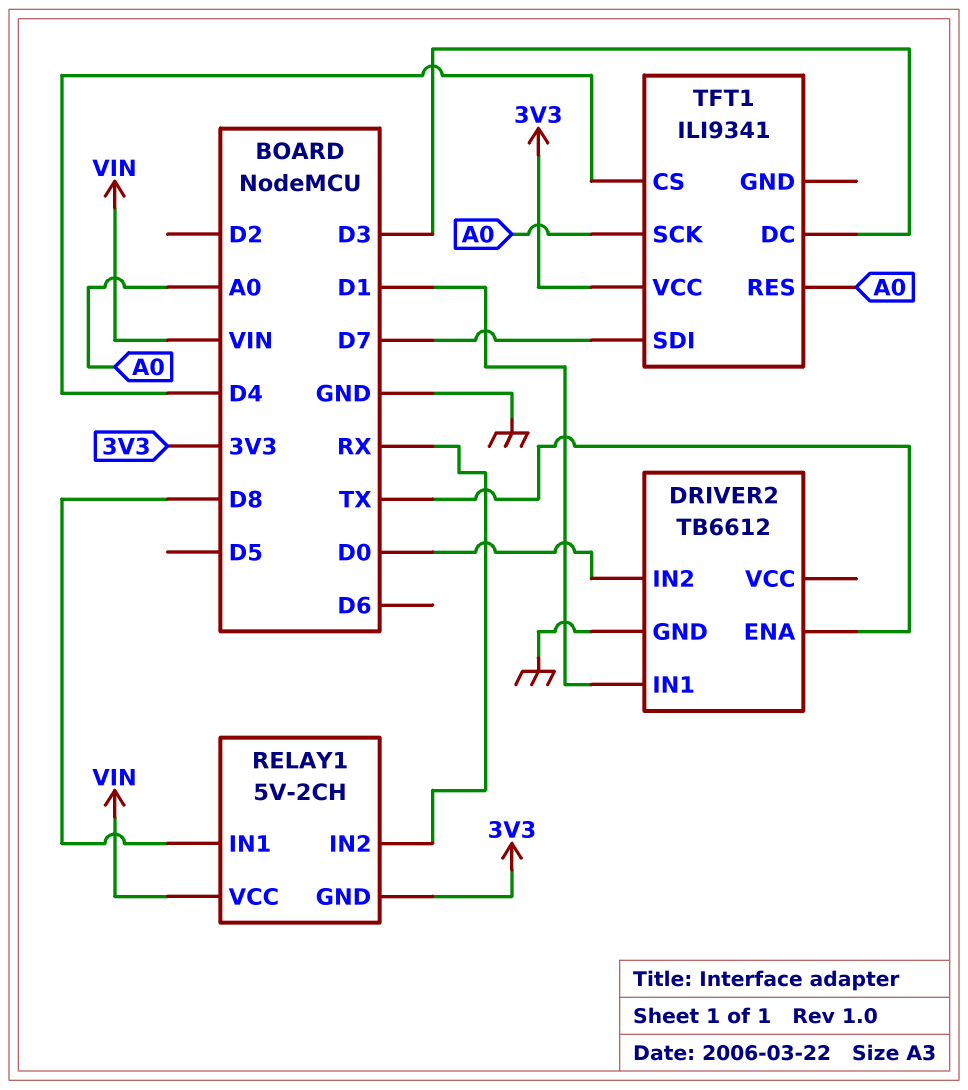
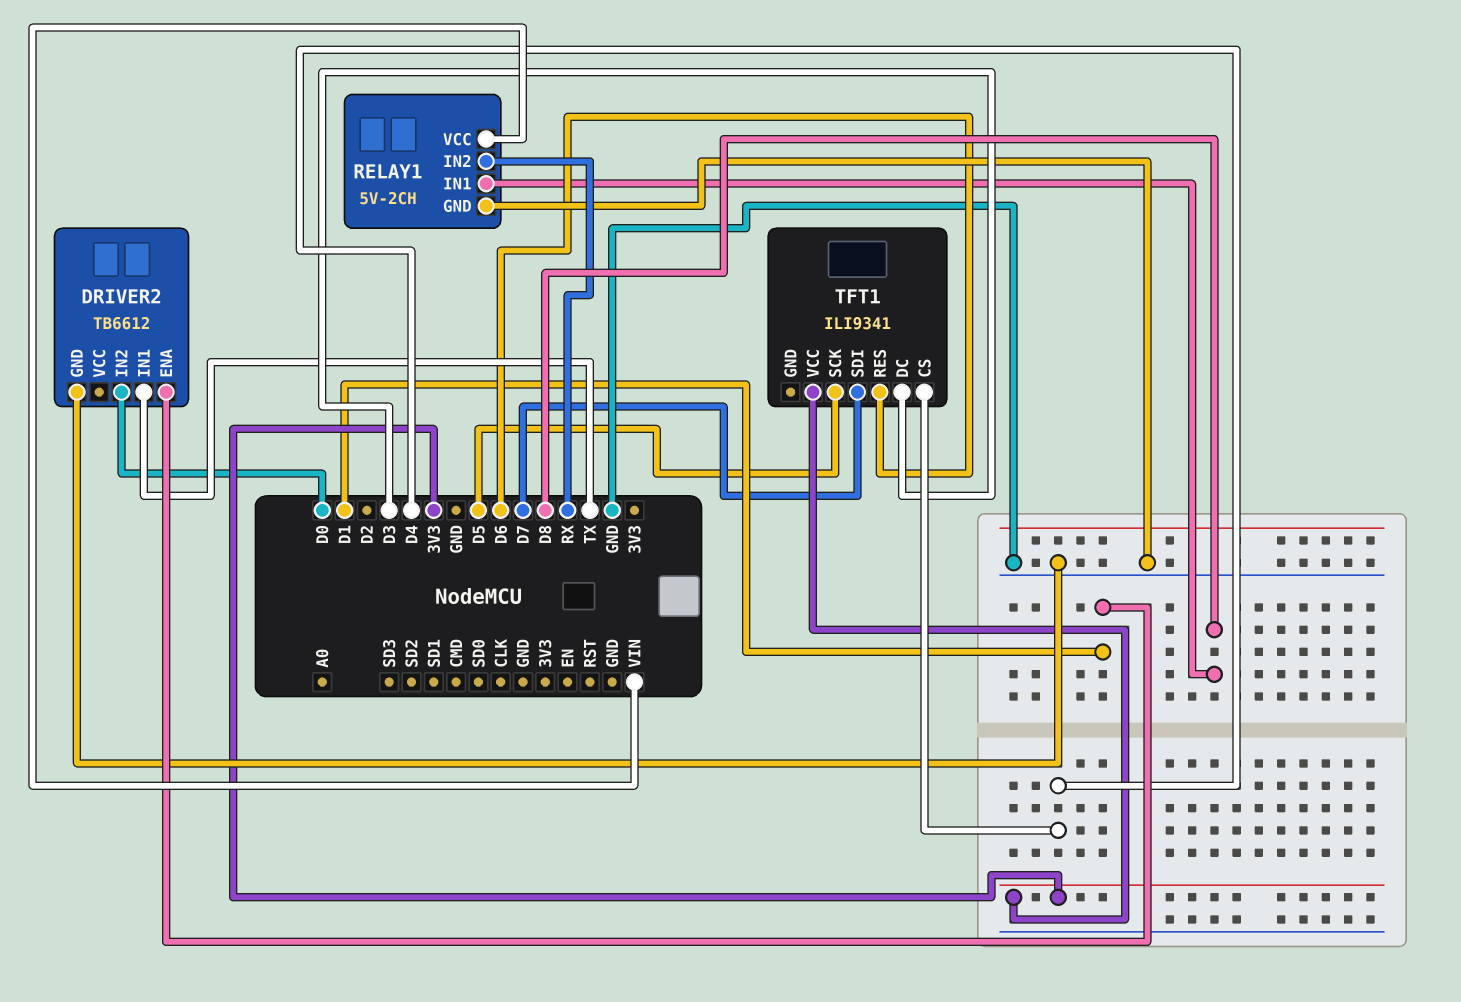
DRIVER2 pin ENA: TX -> D1
DRIVER2 pin IN1: D1 -> TX
RELAY1 pin GND: 3V3 -> GND
TFT1 pin RES: A0 -> D6
TFT1 pin SCK: A0 -> D5

